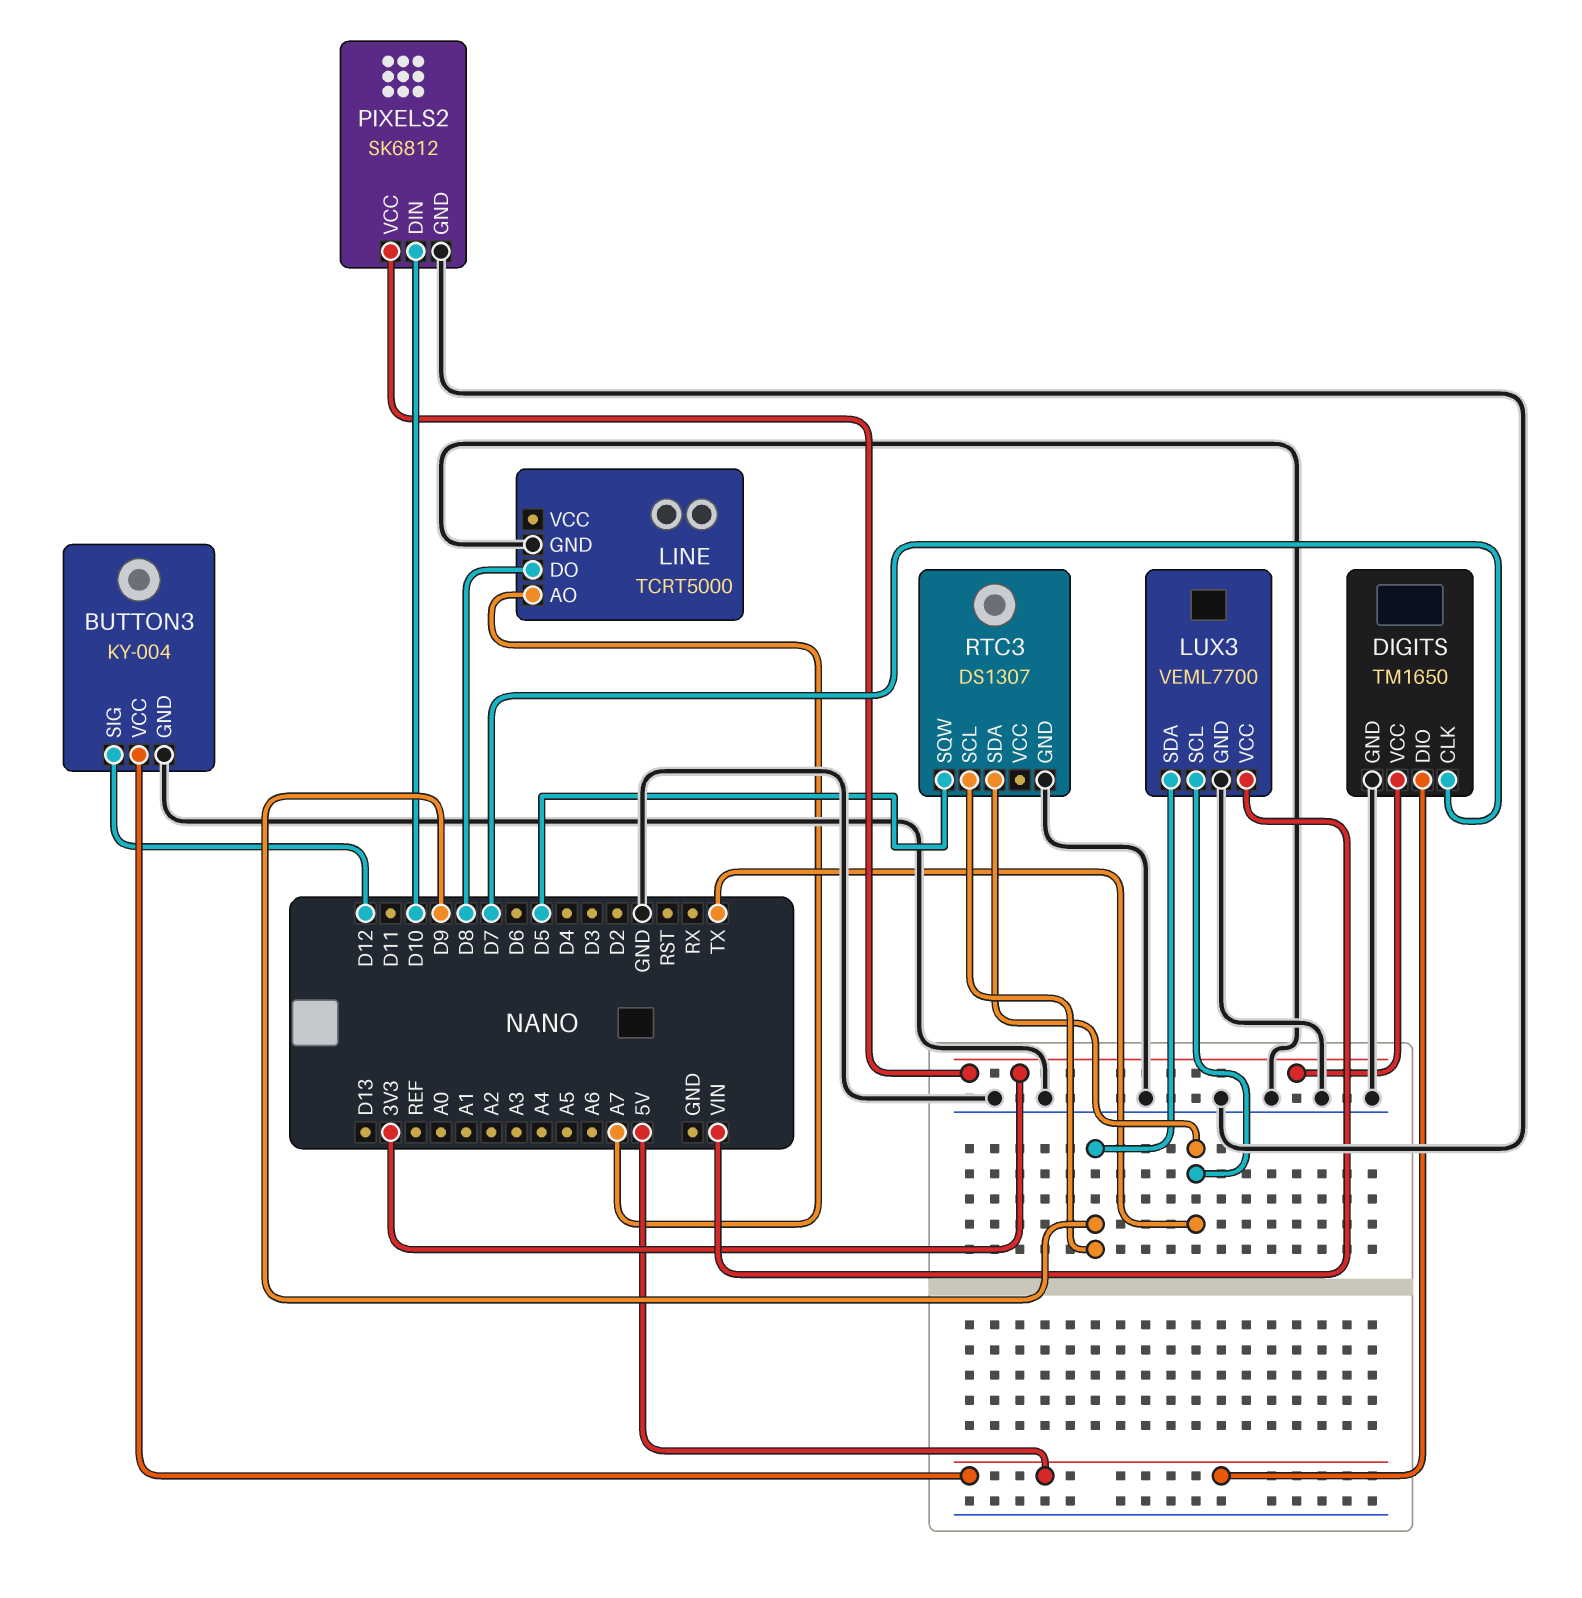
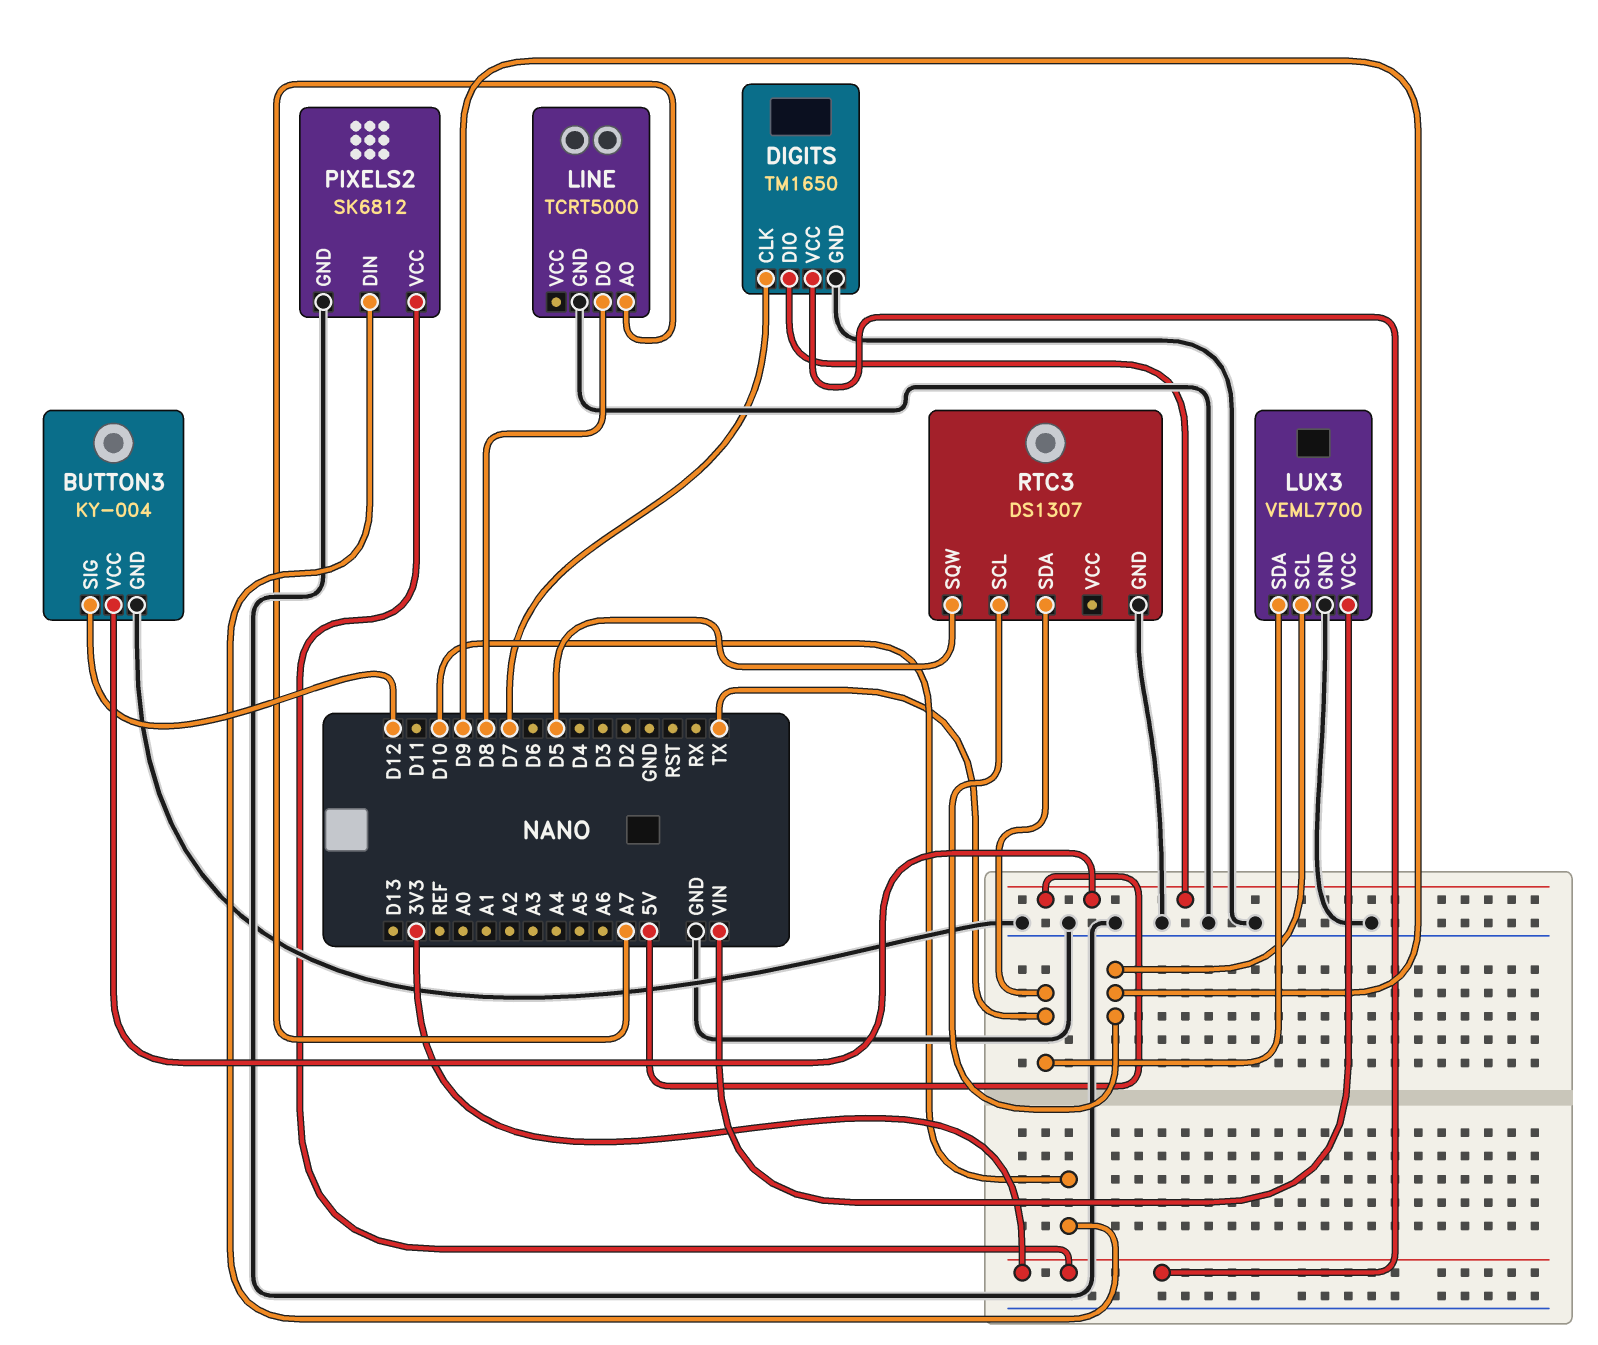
LUX3 pin SCL: TX -> D9
LUX3 pin SDA: D9 -> TX

